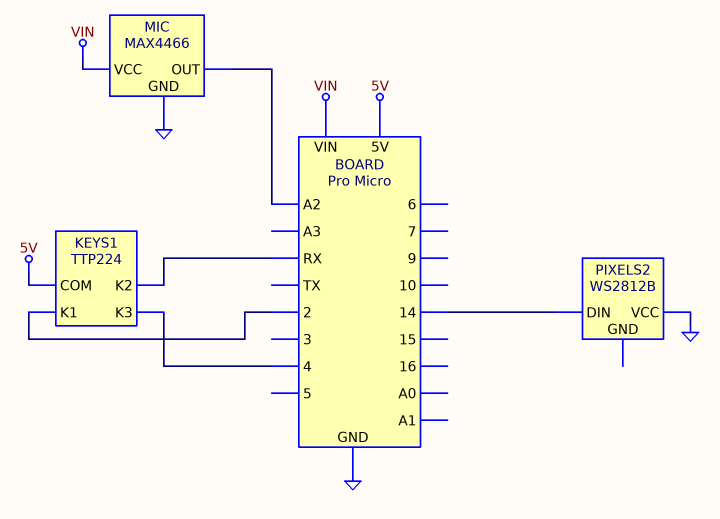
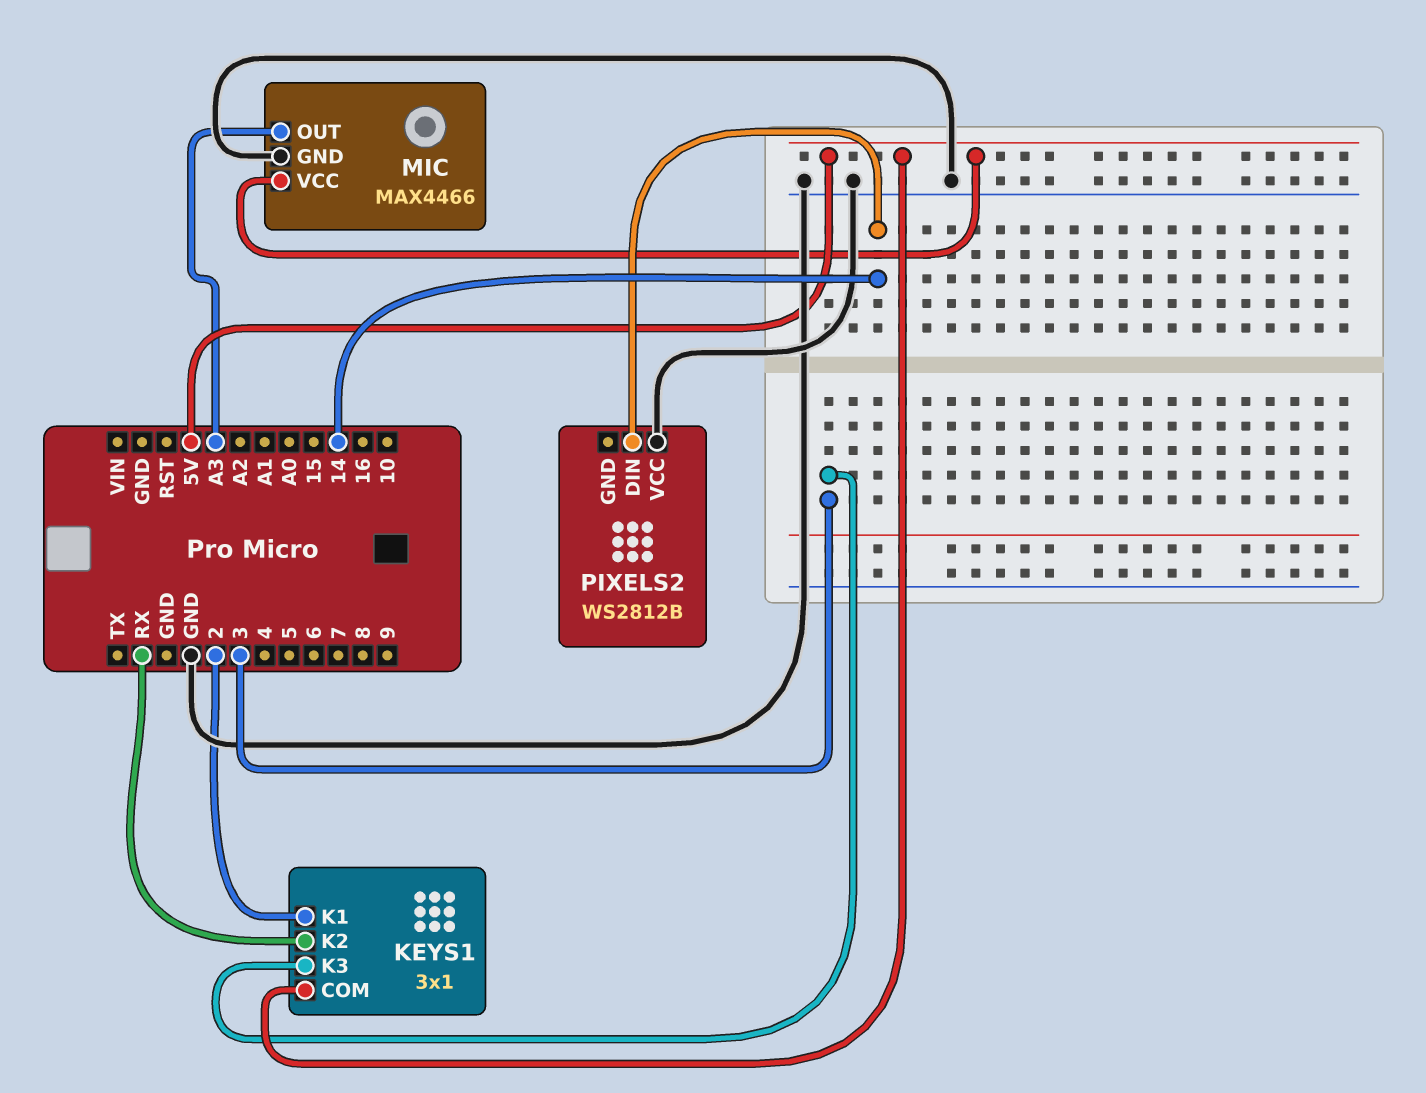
KEYS1: TTP224 -> 3x1
KEYS1 pin K3: 4 -> 3
MIC pin OUT: A2 -> A3
MIC pin VCC: VIN -> 5V

